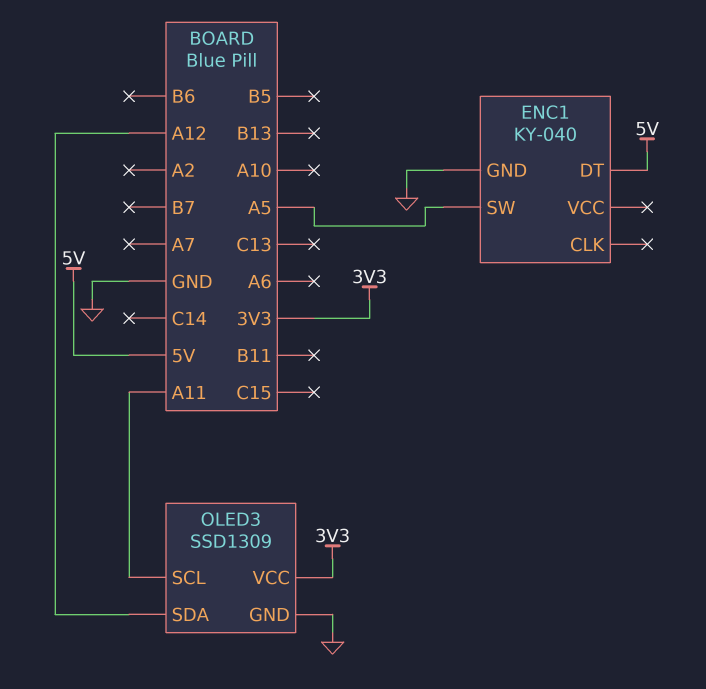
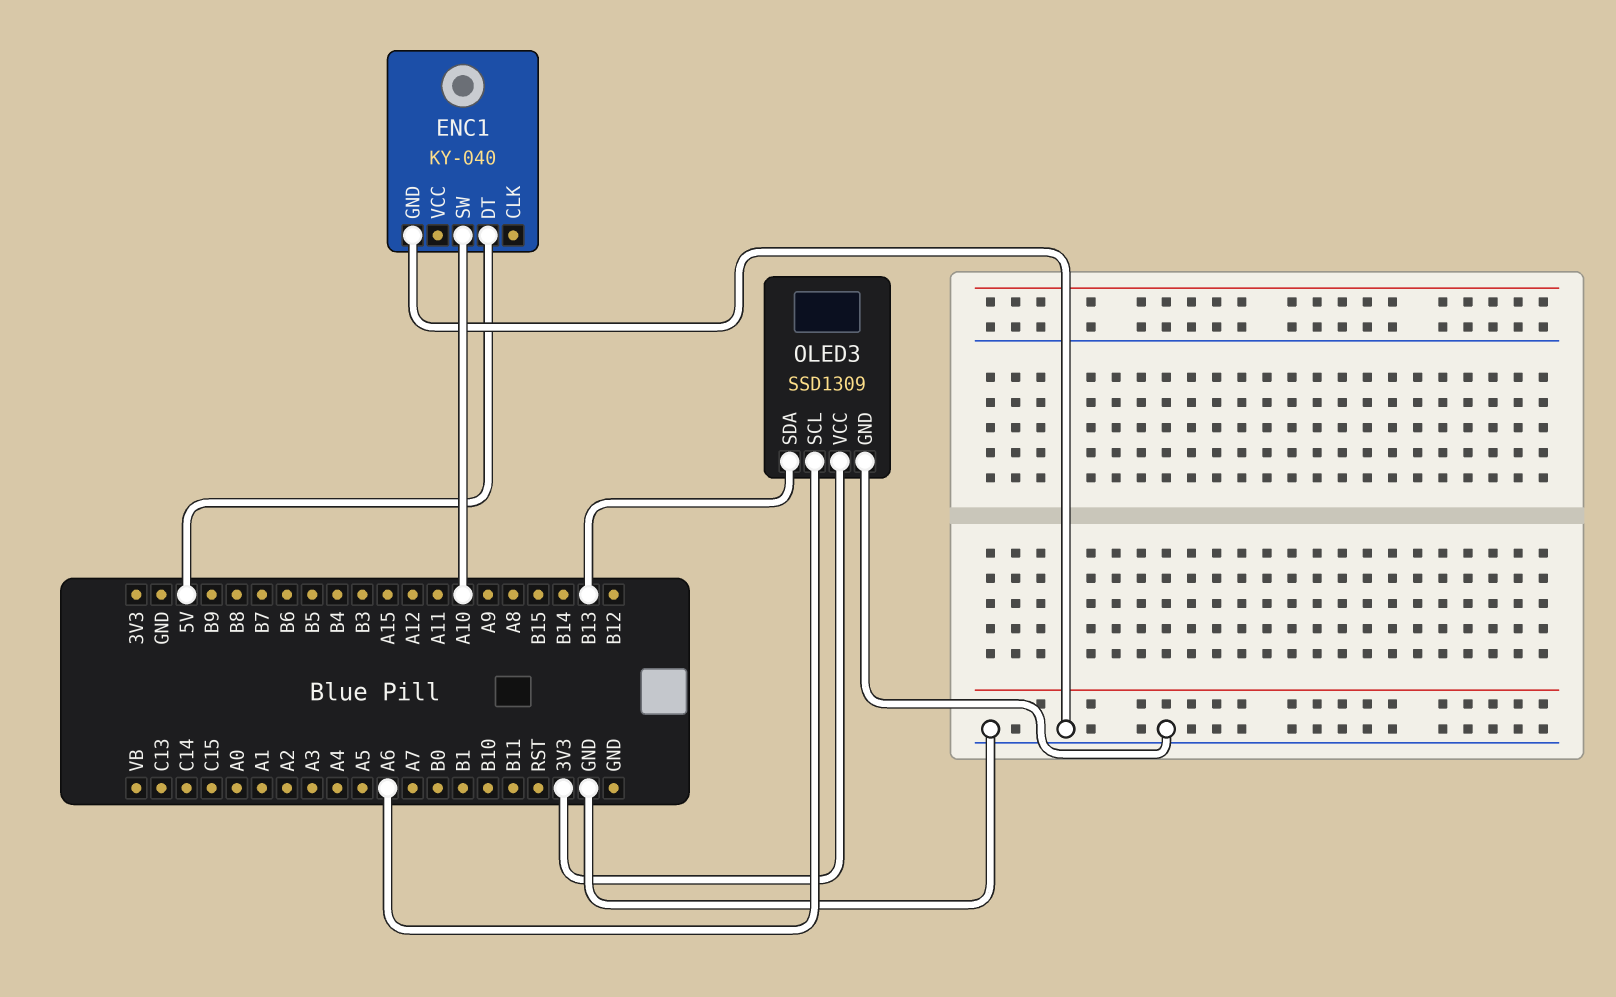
ENC1 pin SW: A5 -> A10
OLED3 pin SCL: A11 -> A6
OLED3 pin SDA: A12 -> B13

